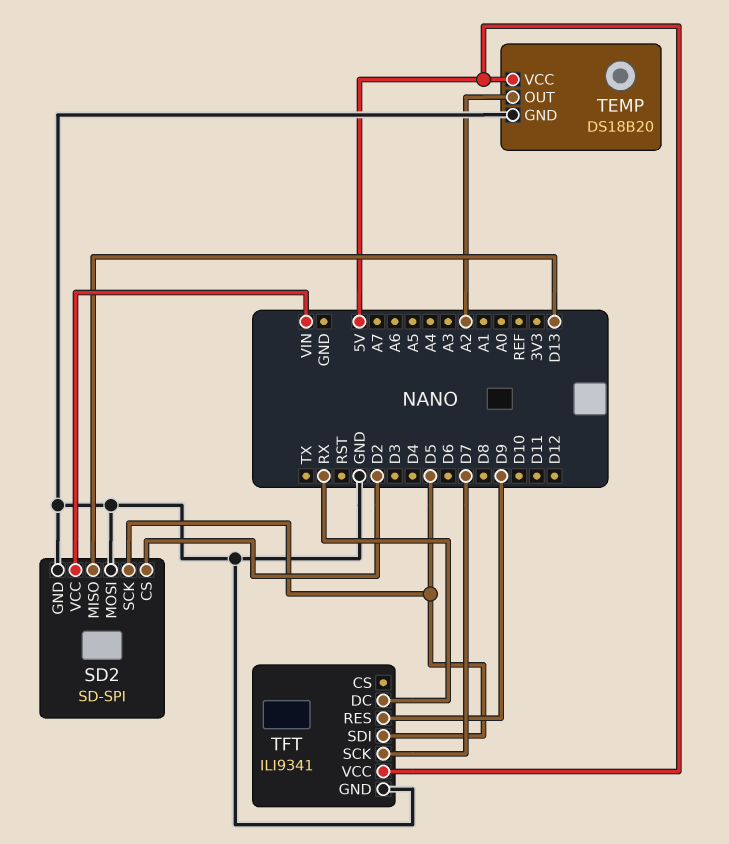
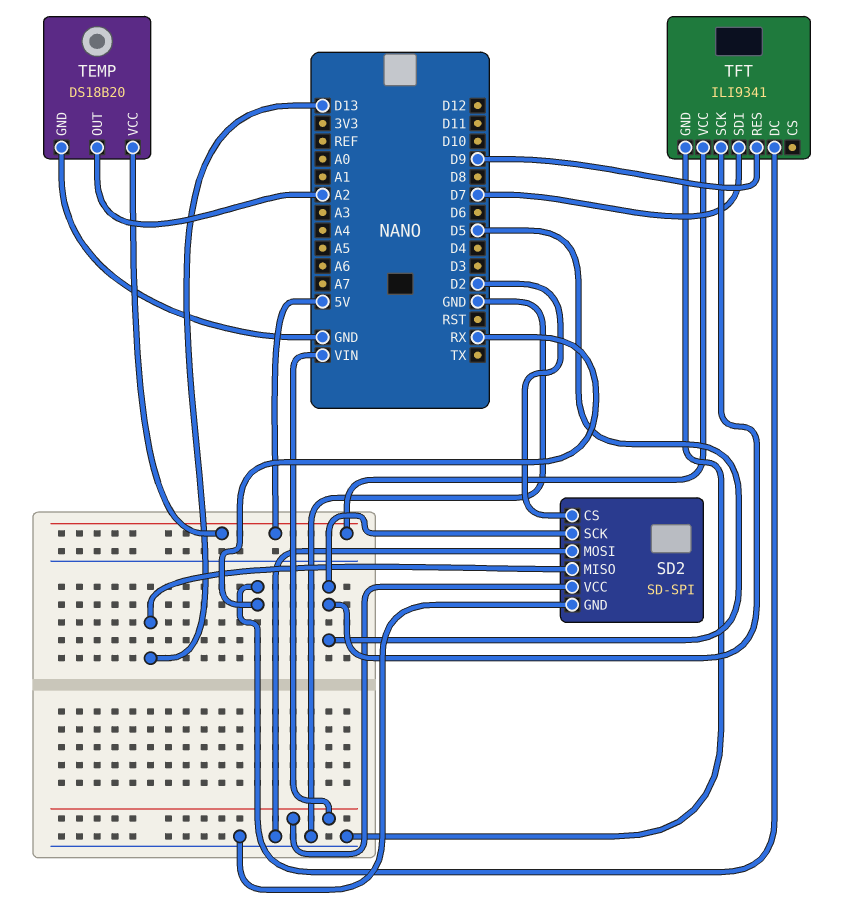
TFT pin SCK: D7 -> D5
TFT pin SDI: D5 -> D7

